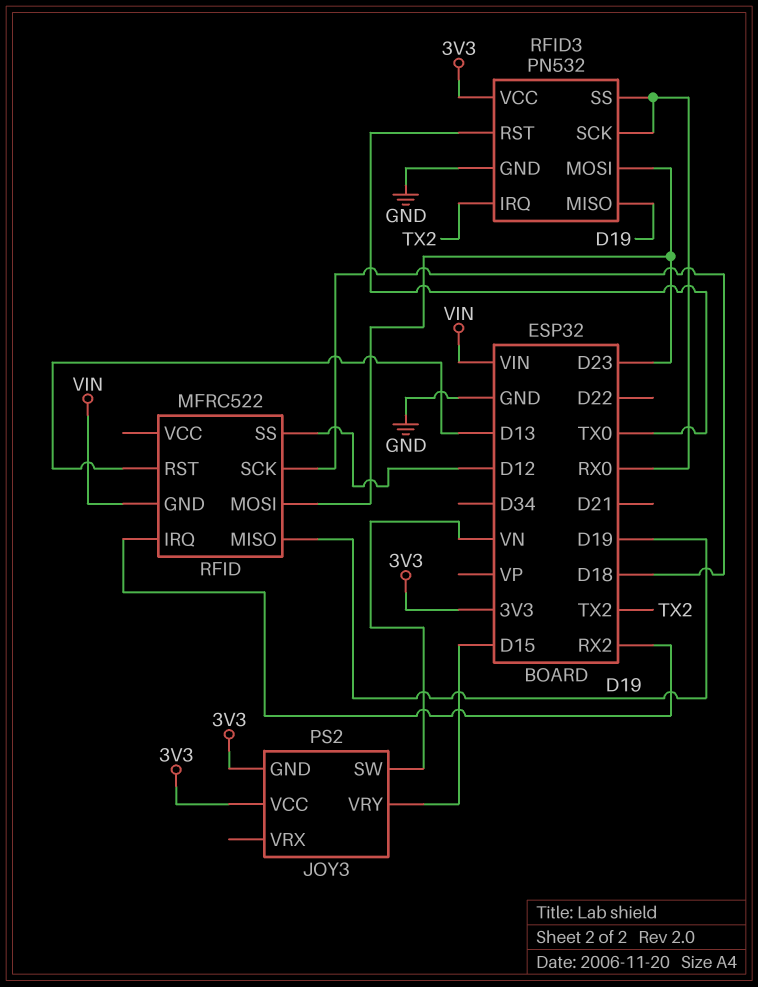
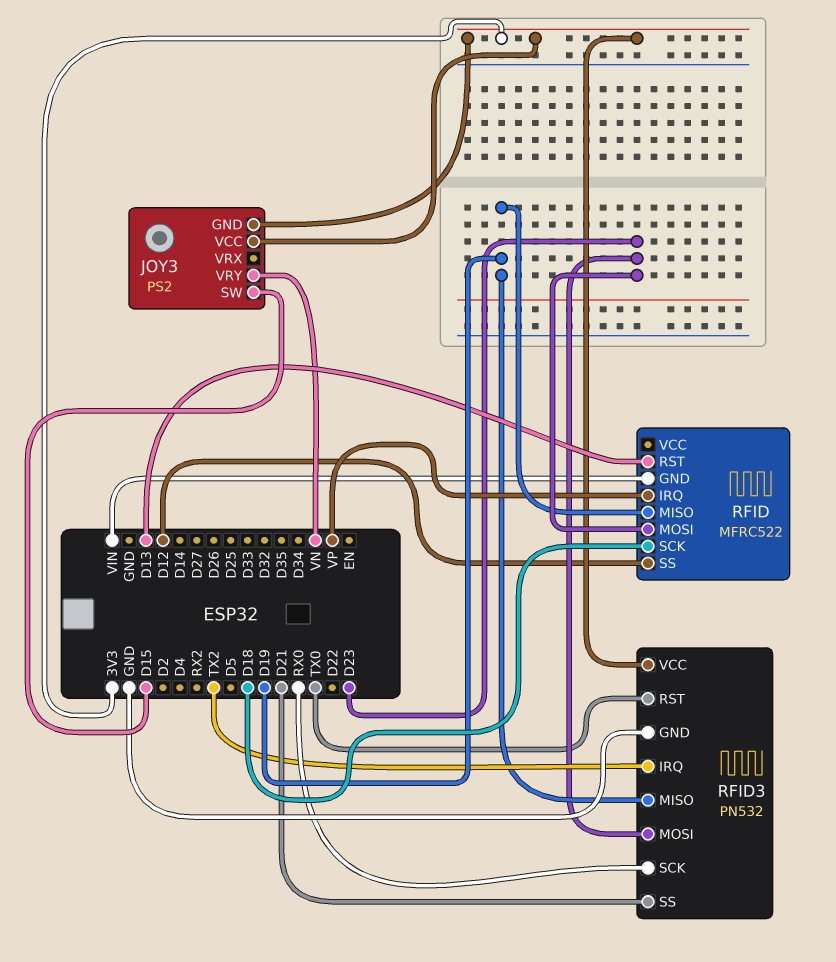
JOY3 pin SW: VN -> D15
JOY3 pin VRY: D15 -> VN
RFID pin IRQ: RX2 -> VP
RFID3 pin SS: RX0 -> D21

